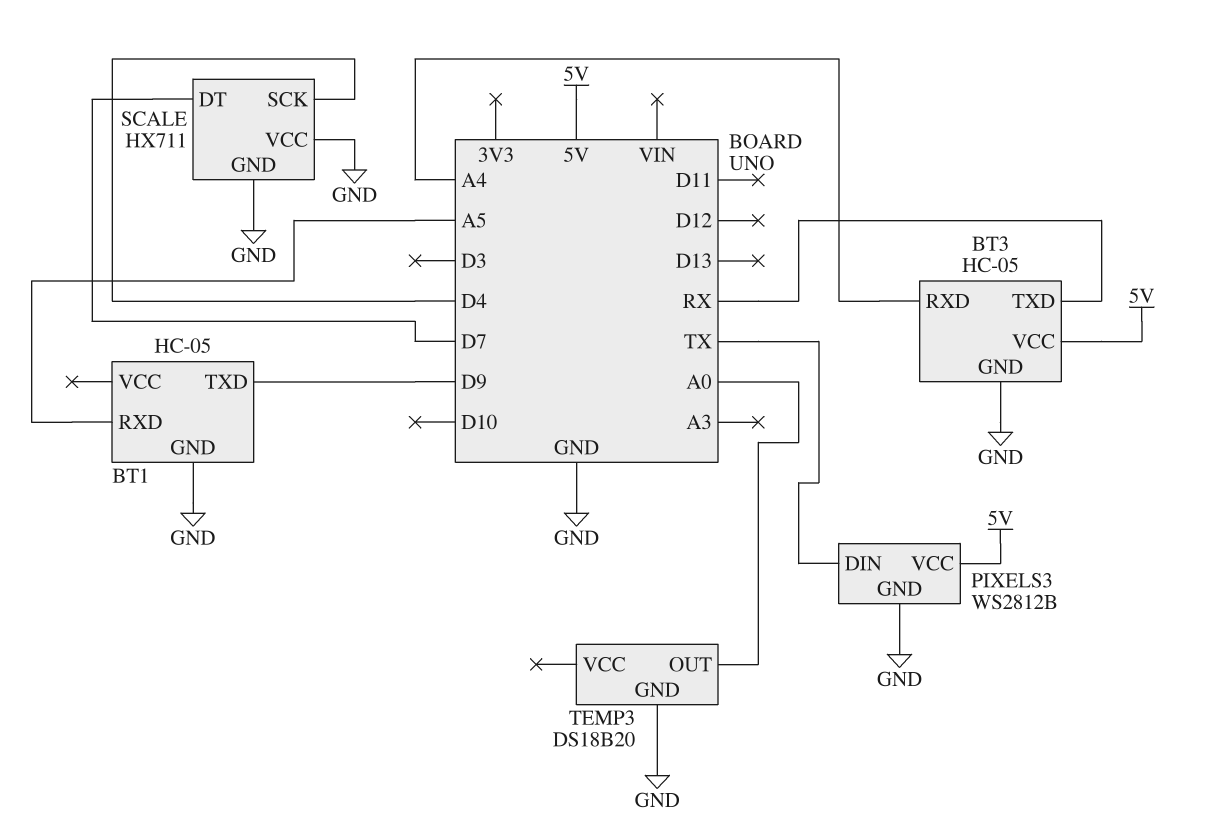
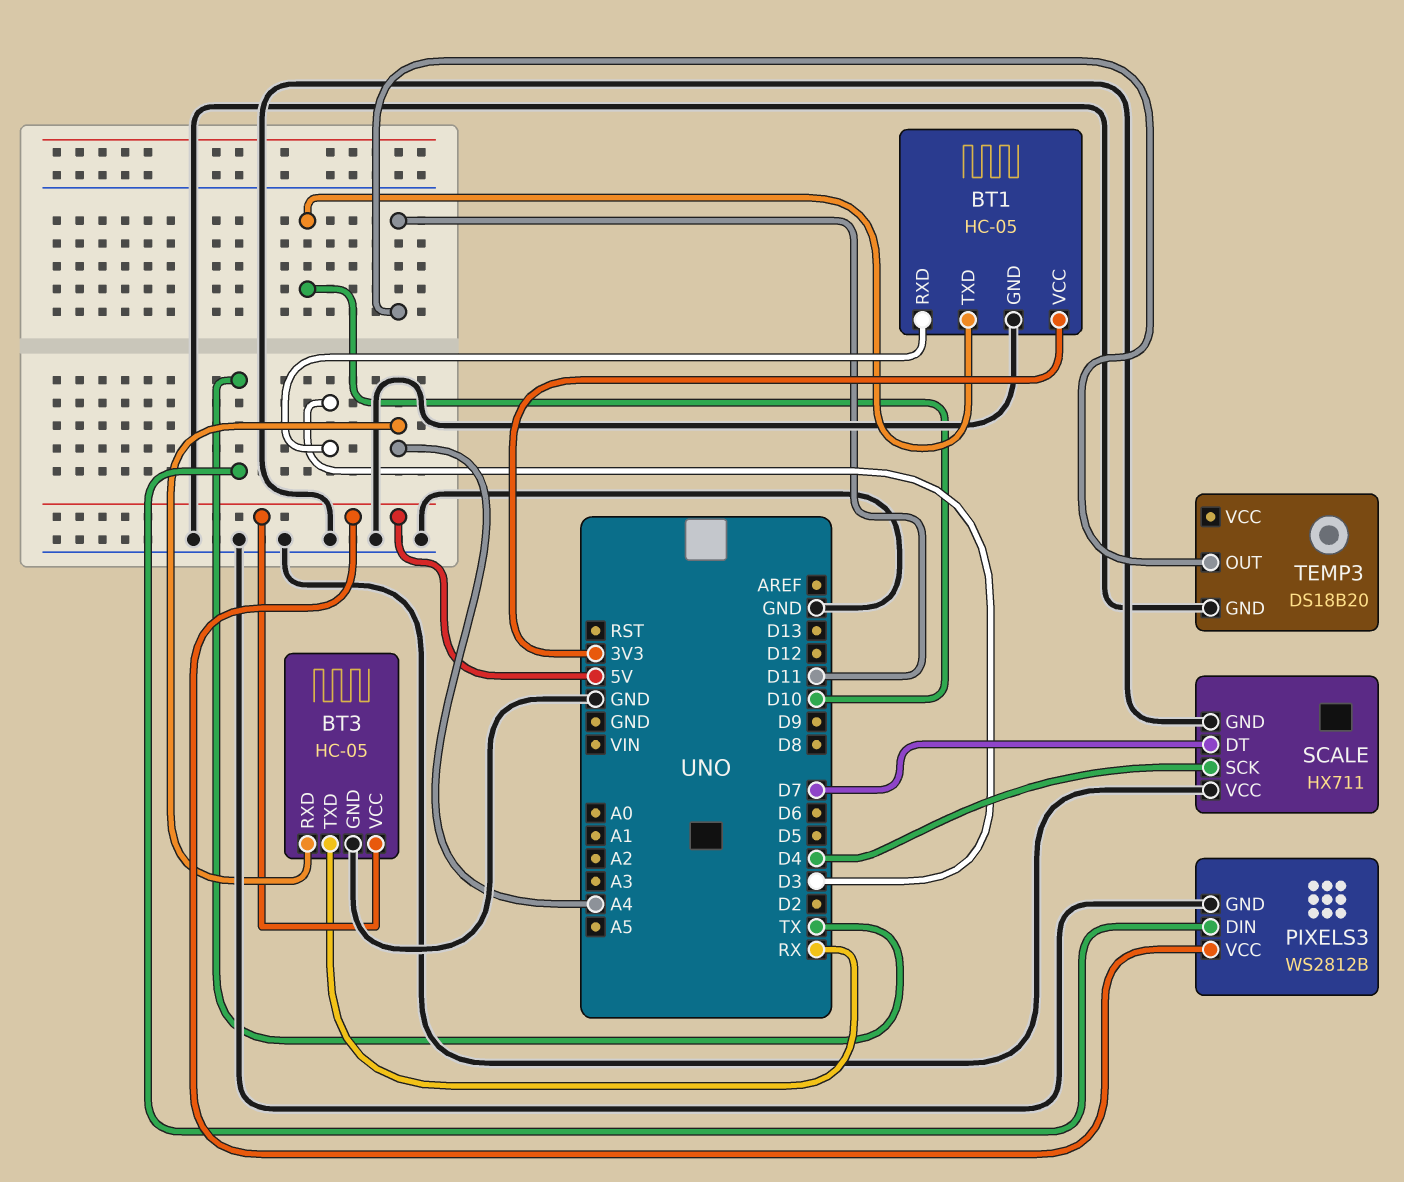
BT1 pin RXD: A5 -> D3
BT1 pin TXD: D9 -> D10
BT1 pin VCC: none -> 3V3
TEMP3 pin OUT: A0 -> D11

